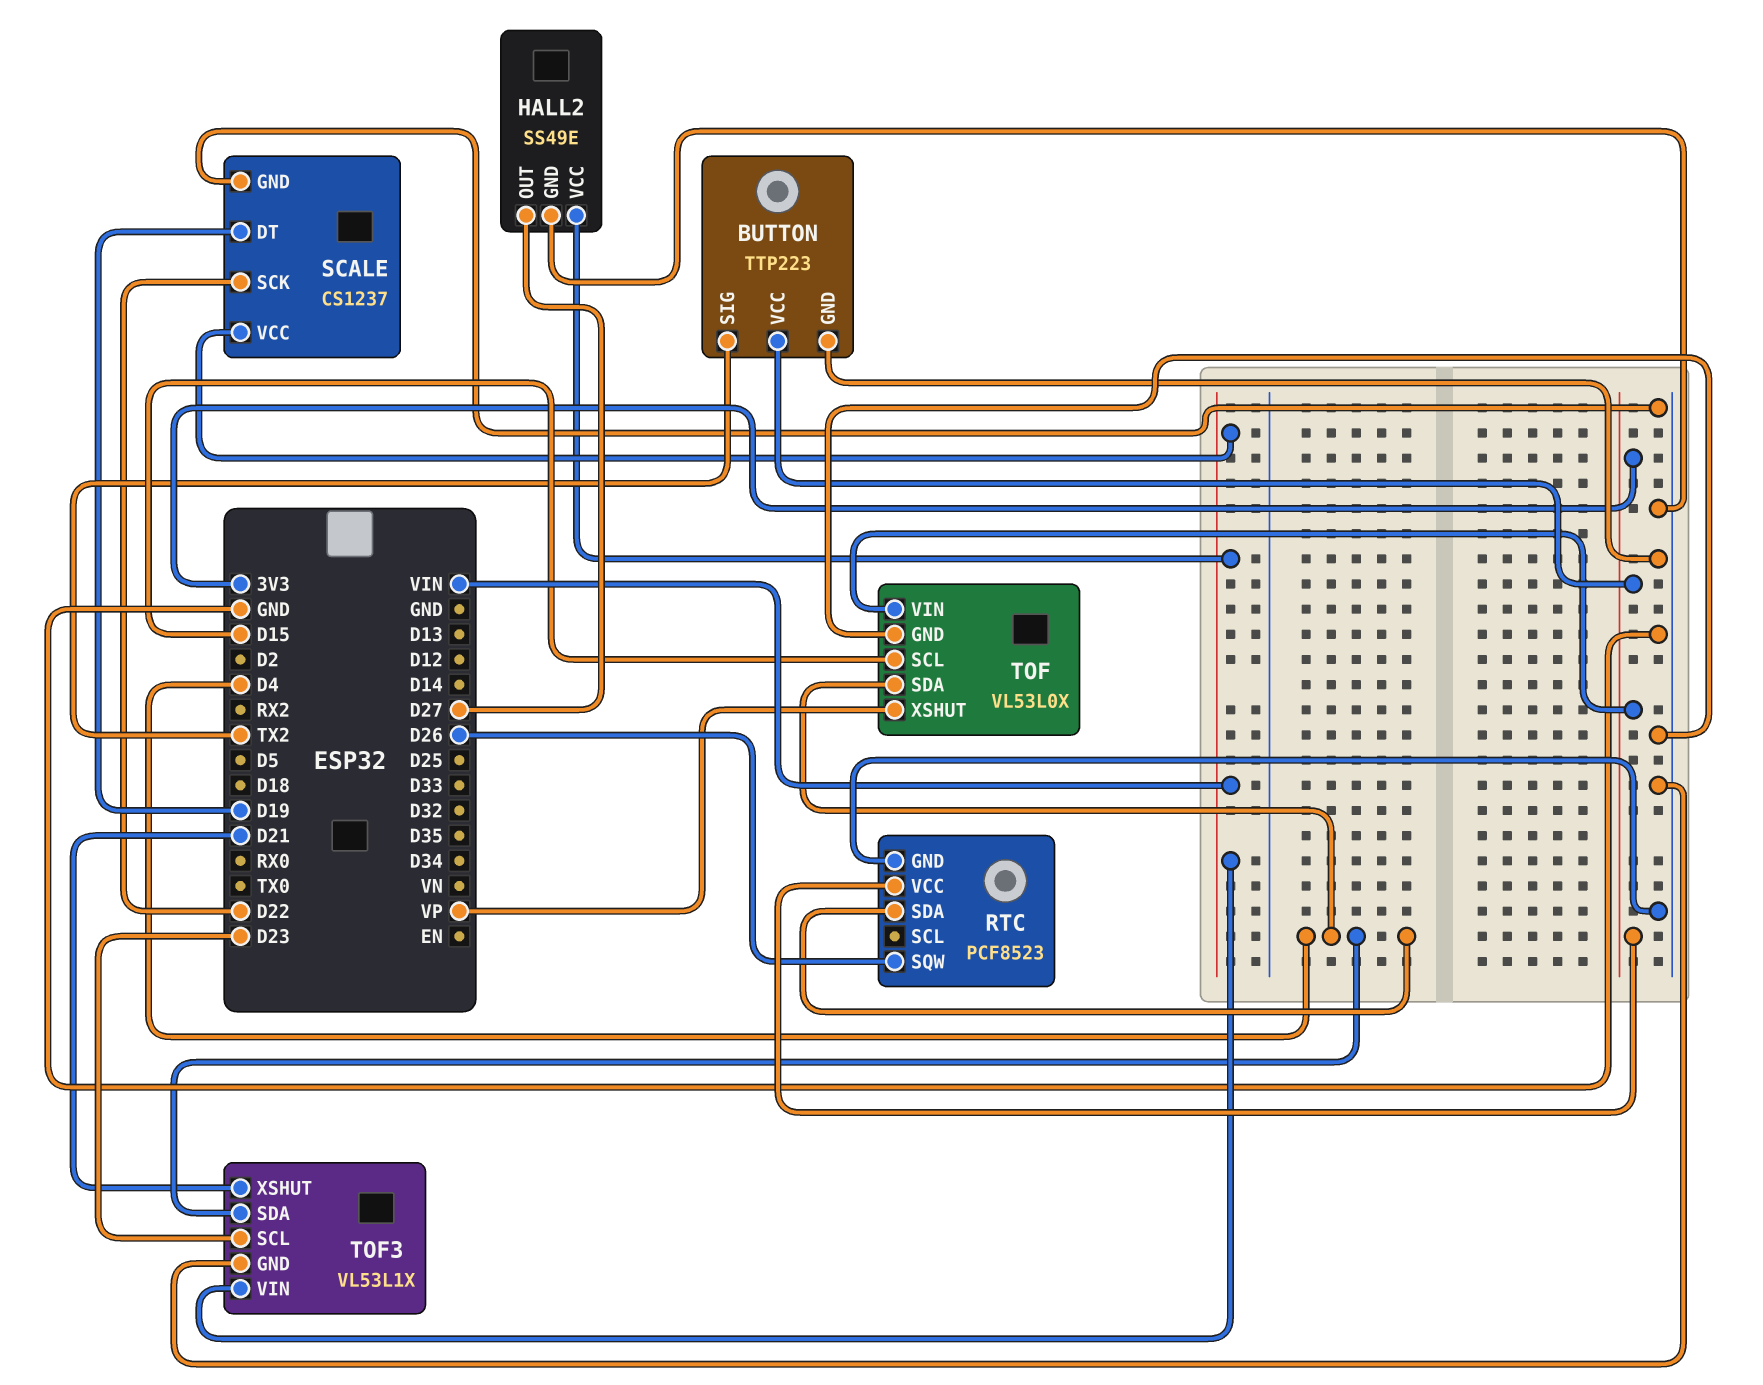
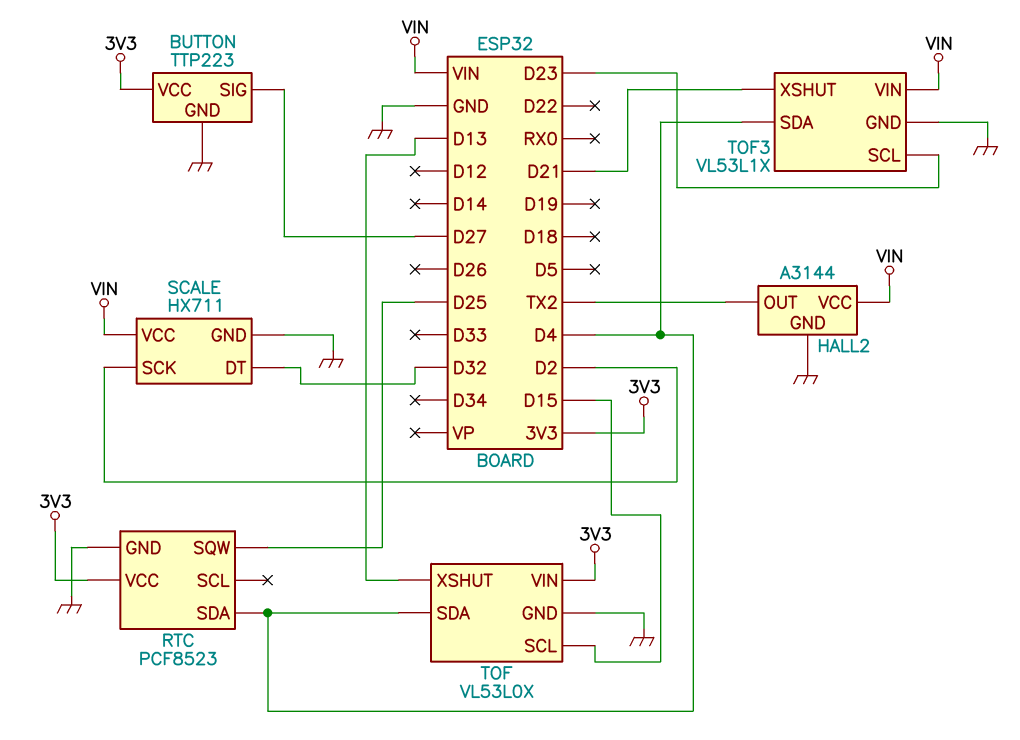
BUTTON pin SIG: TX2 -> D27
HALL2: SS49E -> A3144
HALL2 pin OUT: D27 -> TX2
RTC pin SQW: D26 -> D25
SCALE: CS1237 -> HX711
SCALE pin DT: D19 -> D32
SCALE pin SCK: D22 -> D2
TOF pin XSHUT: VP -> D13

